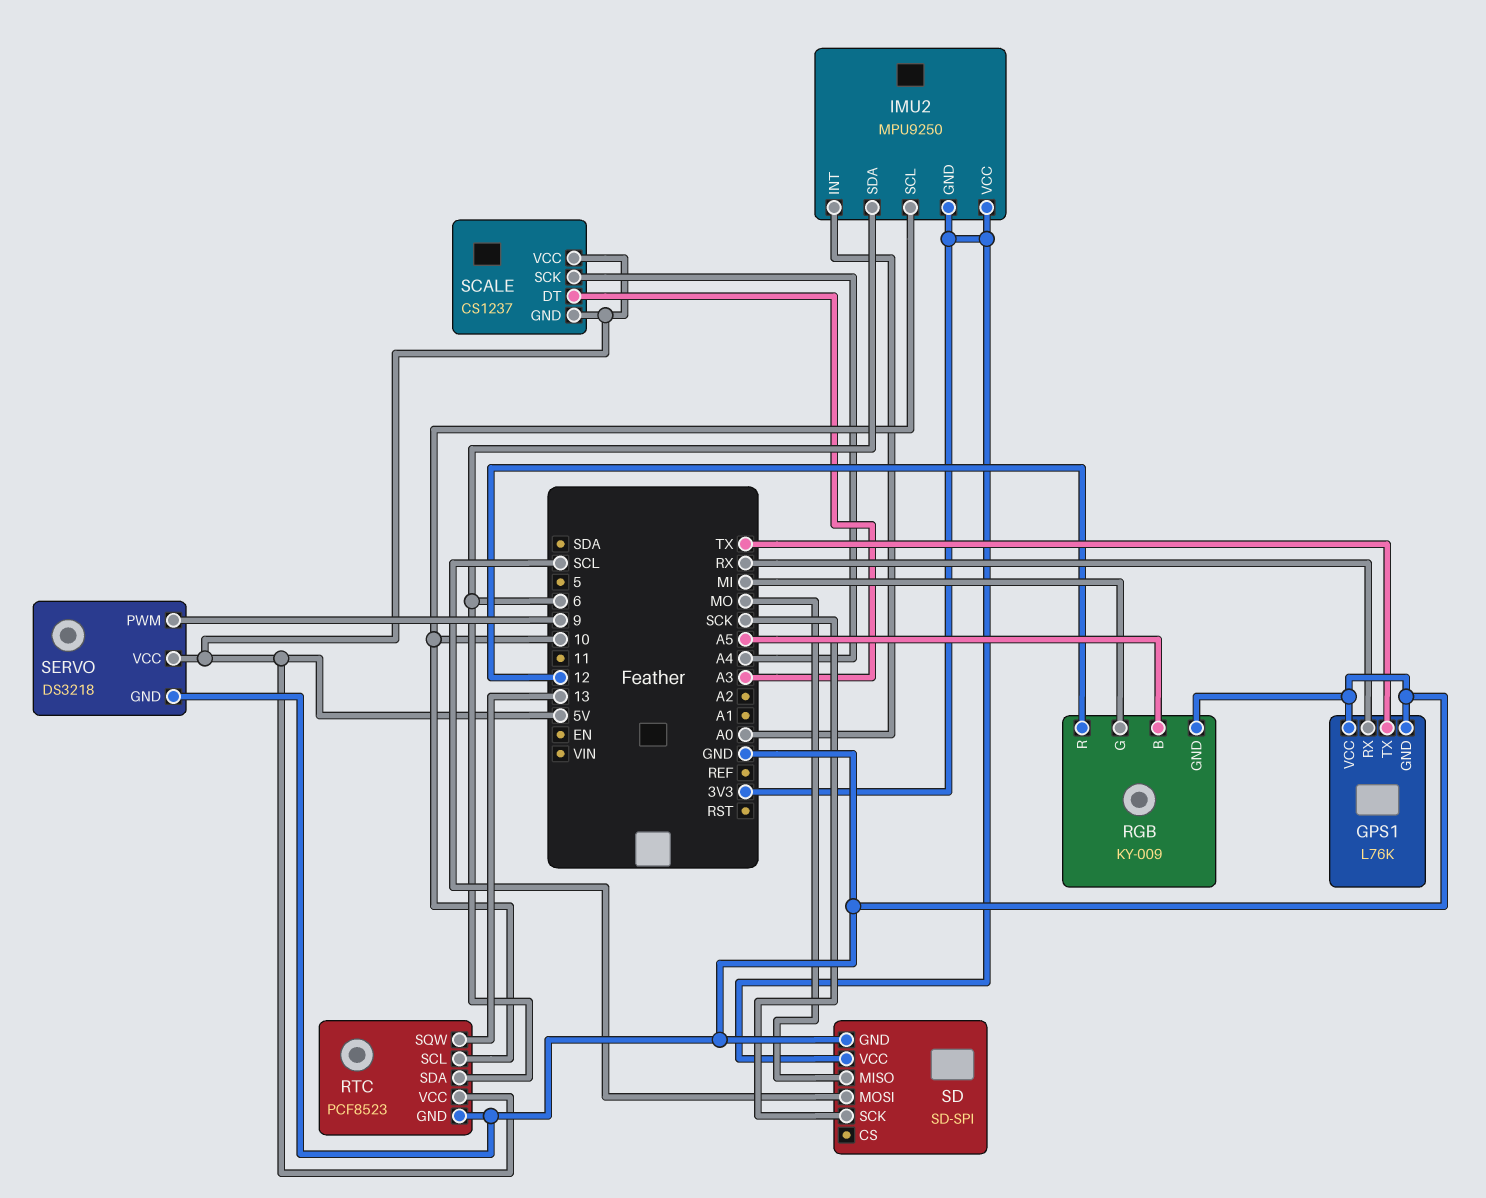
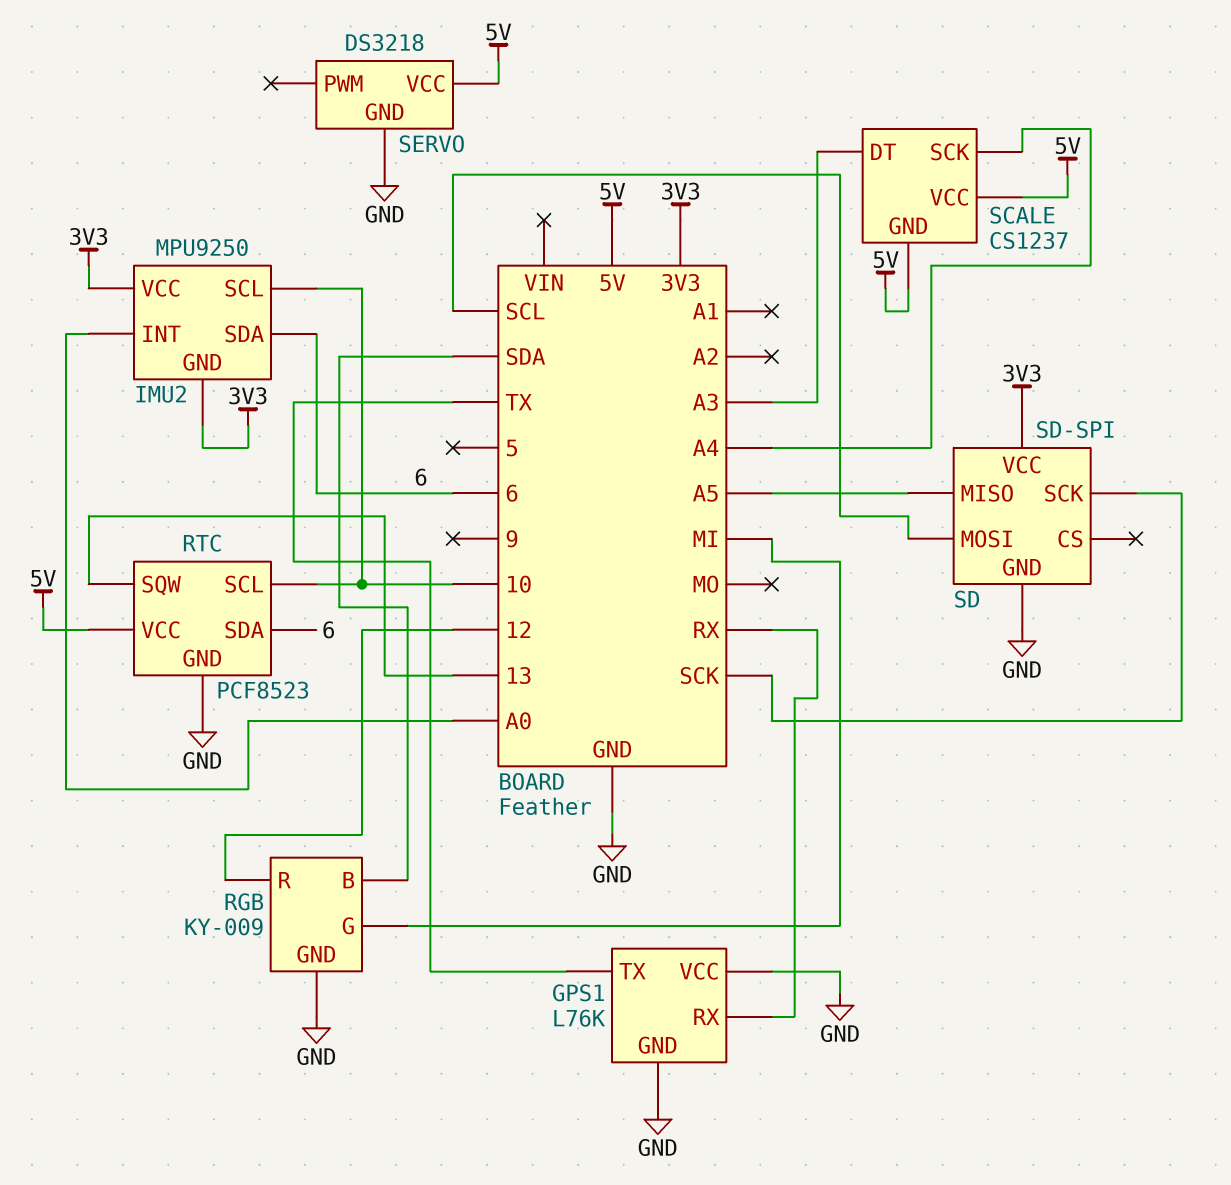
RGB pin B: A5 -> SDA
SD pin MISO: MO -> A5
SERVO pin PWM: 9 -> none

